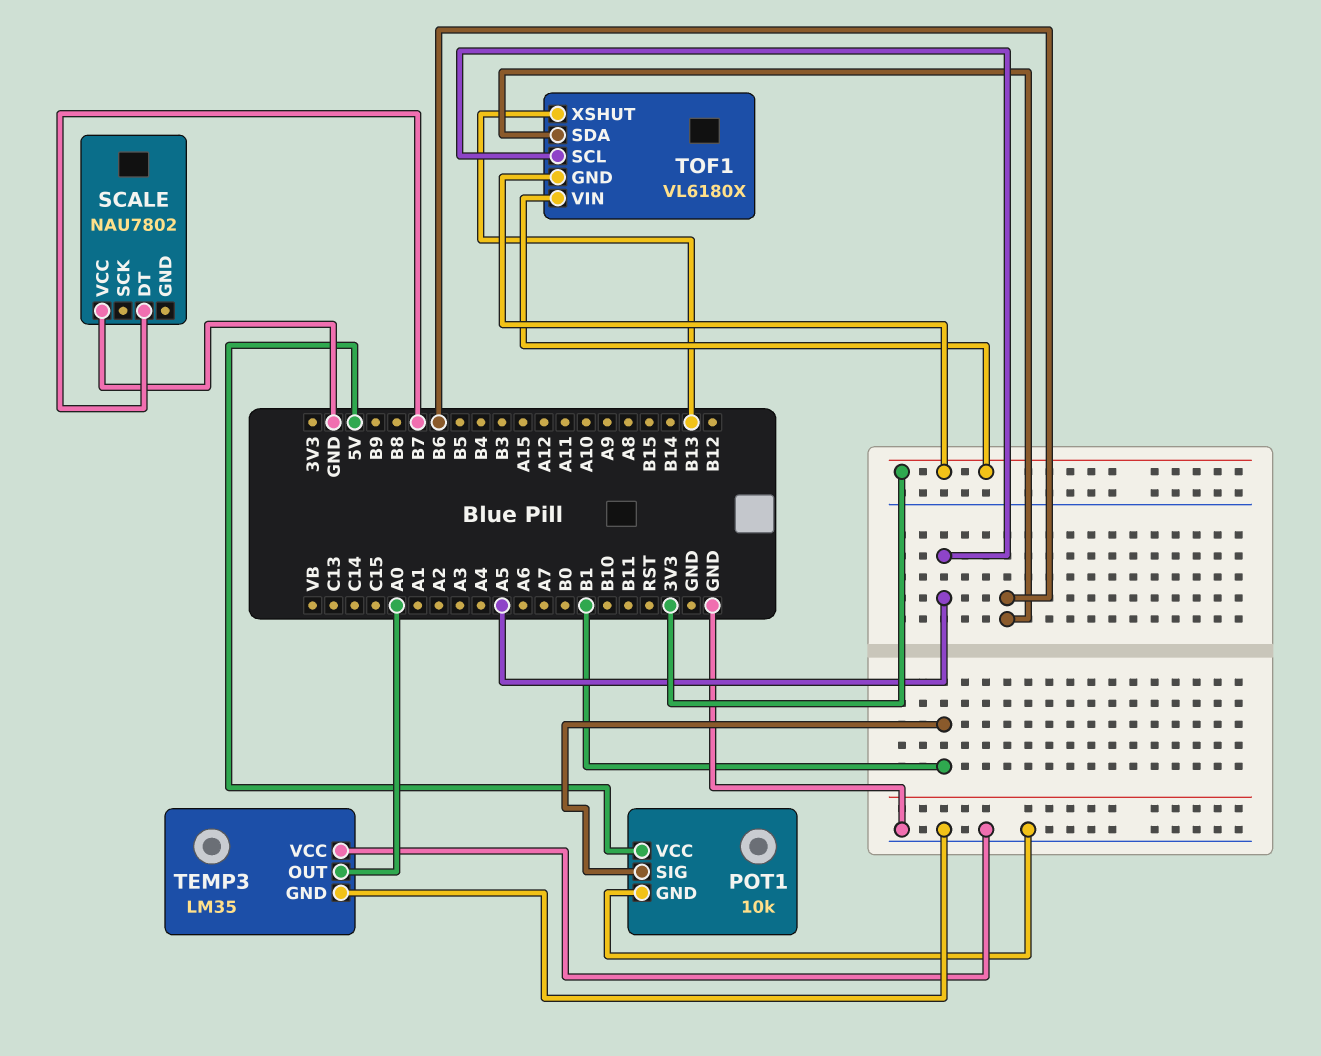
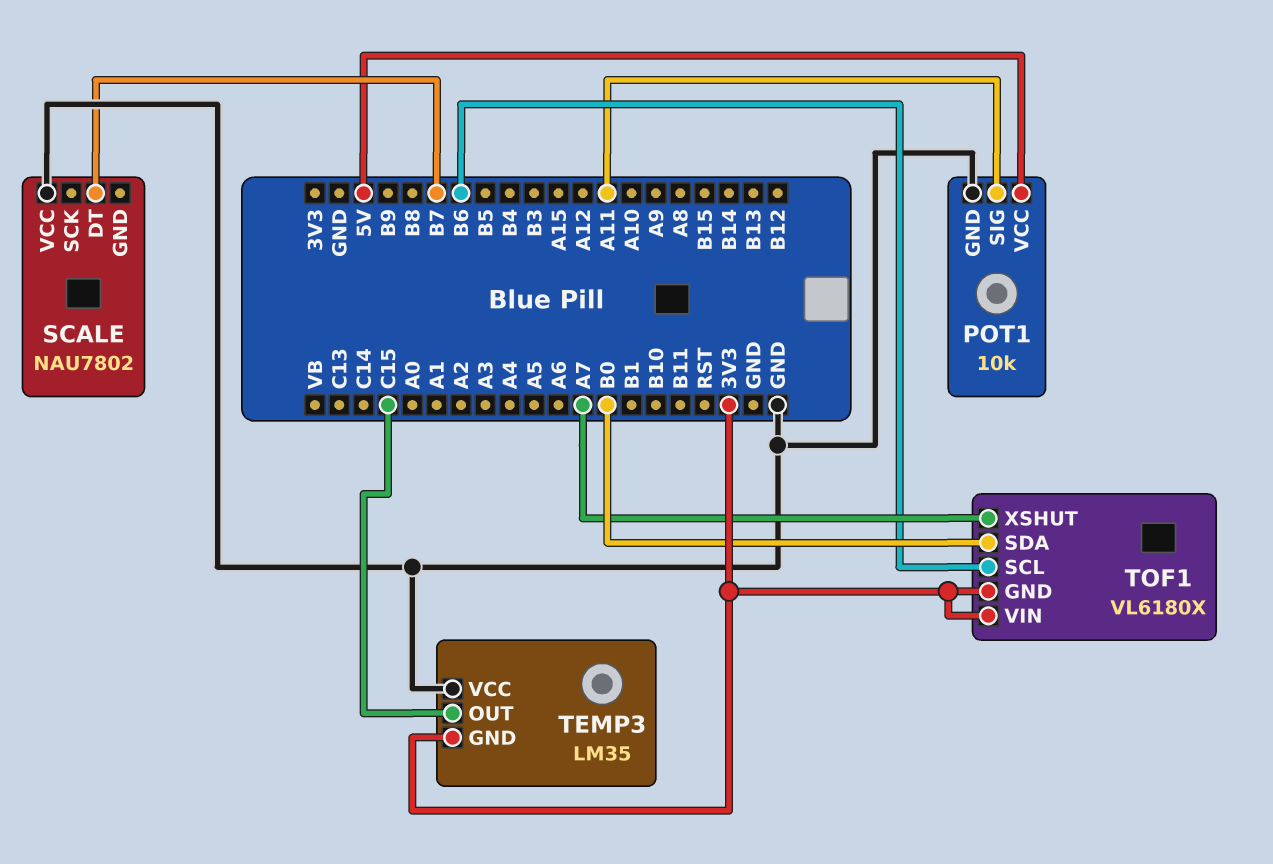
POT1 pin SIG: B1 -> A11
TEMP3 pin GND: GND -> 3V3
TEMP3 pin OUT: A0 -> C15
TOF1 pin SCL: A5 -> B6
TOF1 pin SDA: B6 -> B0
TOF1 pin XSHUT: B13 -> A7

